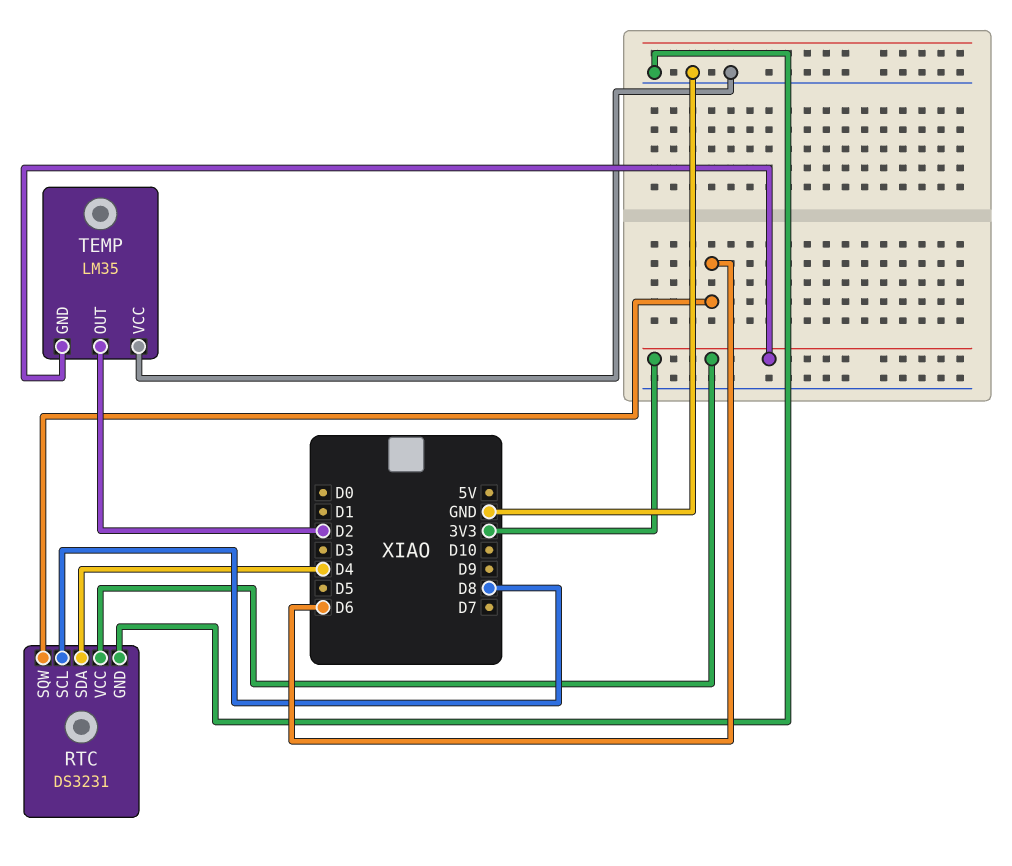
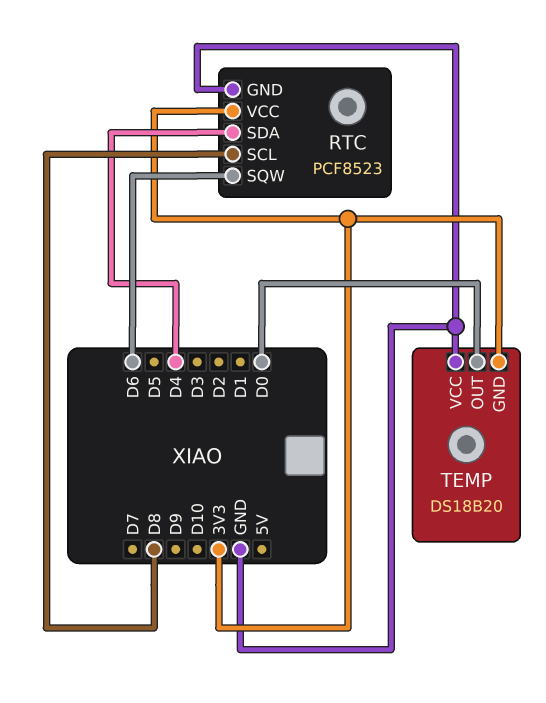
RTC: DS3231 -> PCF8523
TEMP: LM35 -> DS18B20
TEMP pin OUT: D2 -> D0

